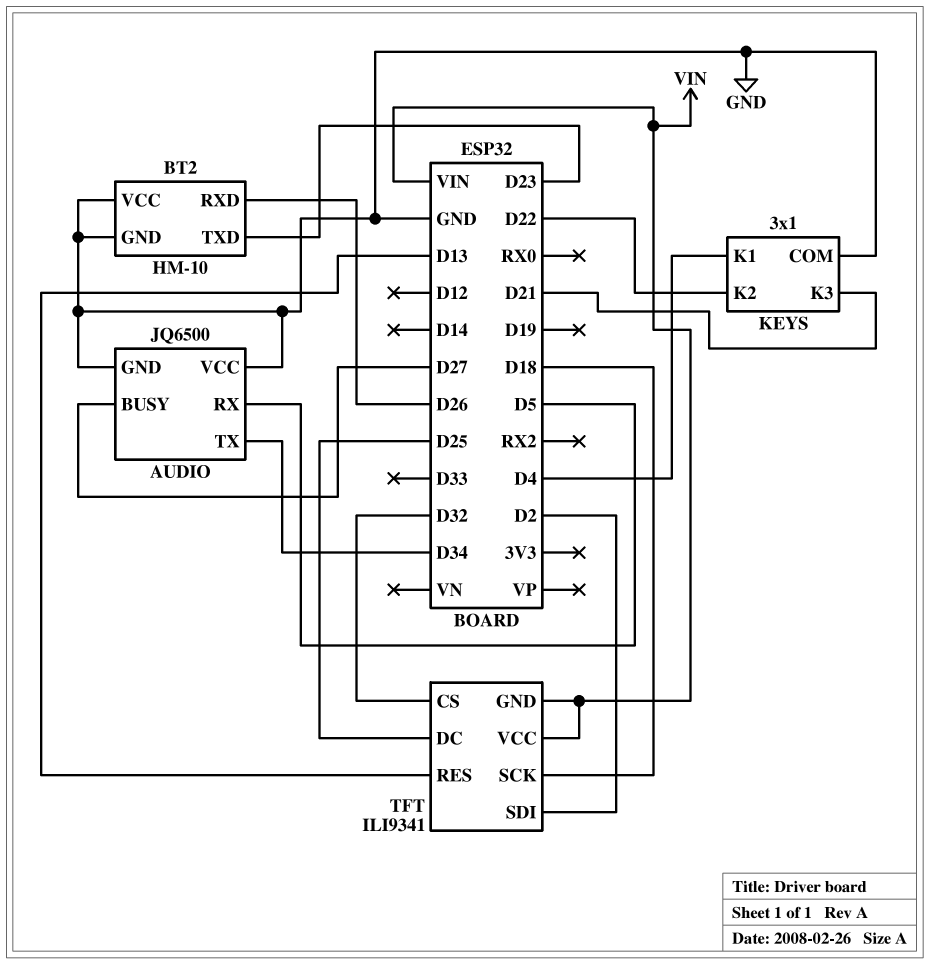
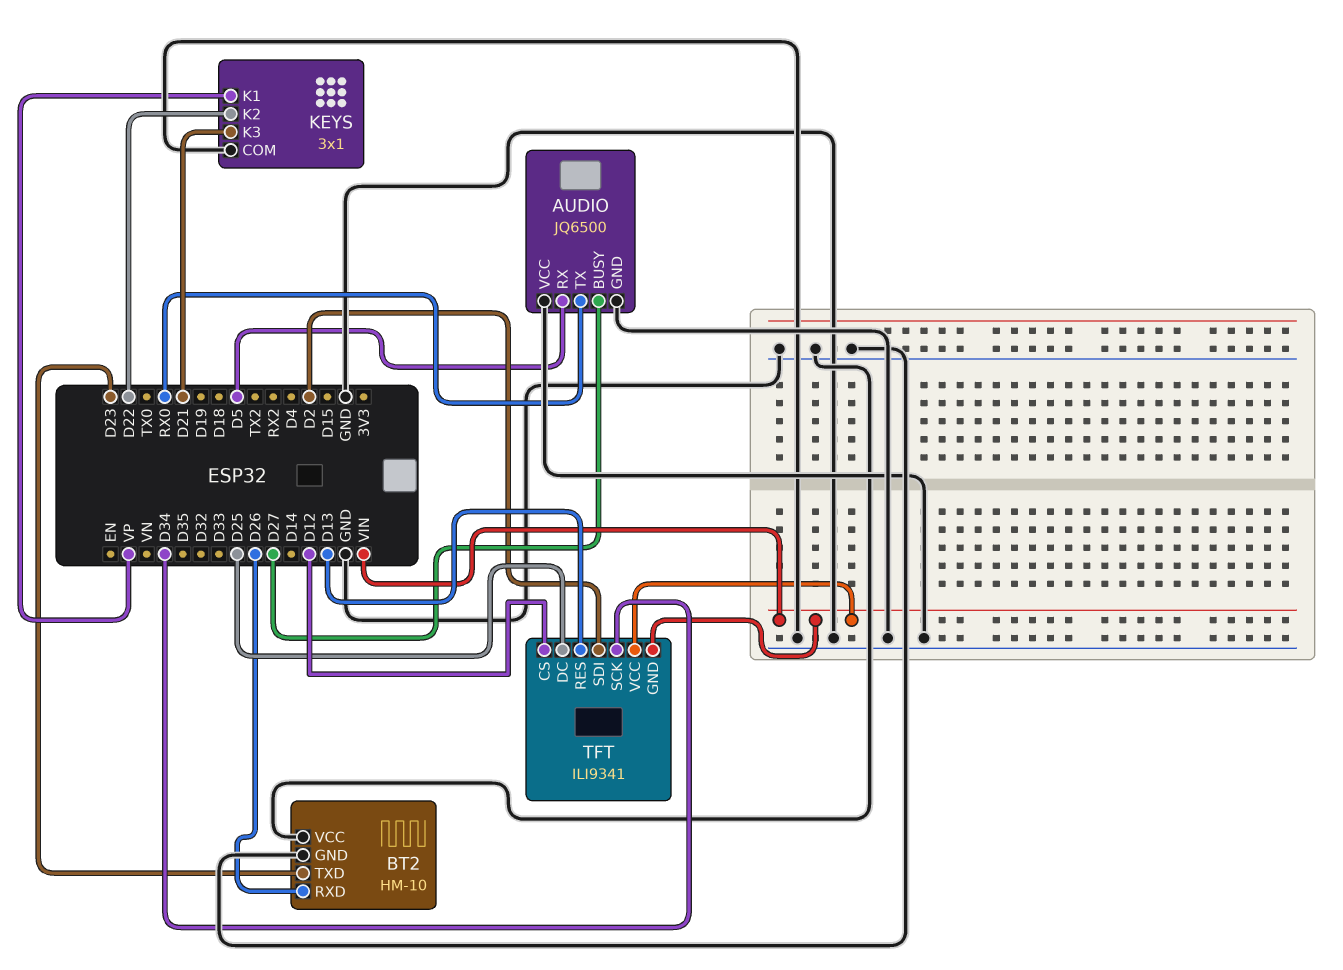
AUDIO pin TX: D34 -> RX0
KEYS pin K1: D4 -> VP
TFT pin CS: D32 -> D12
TFT pin SCK: D18 -> D34

